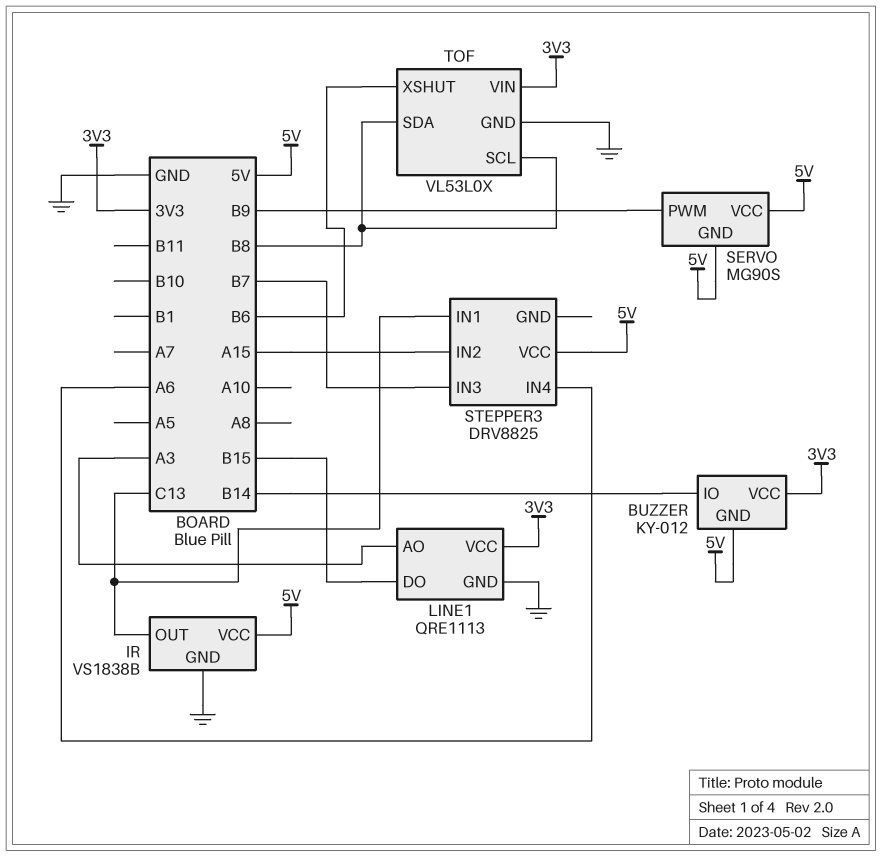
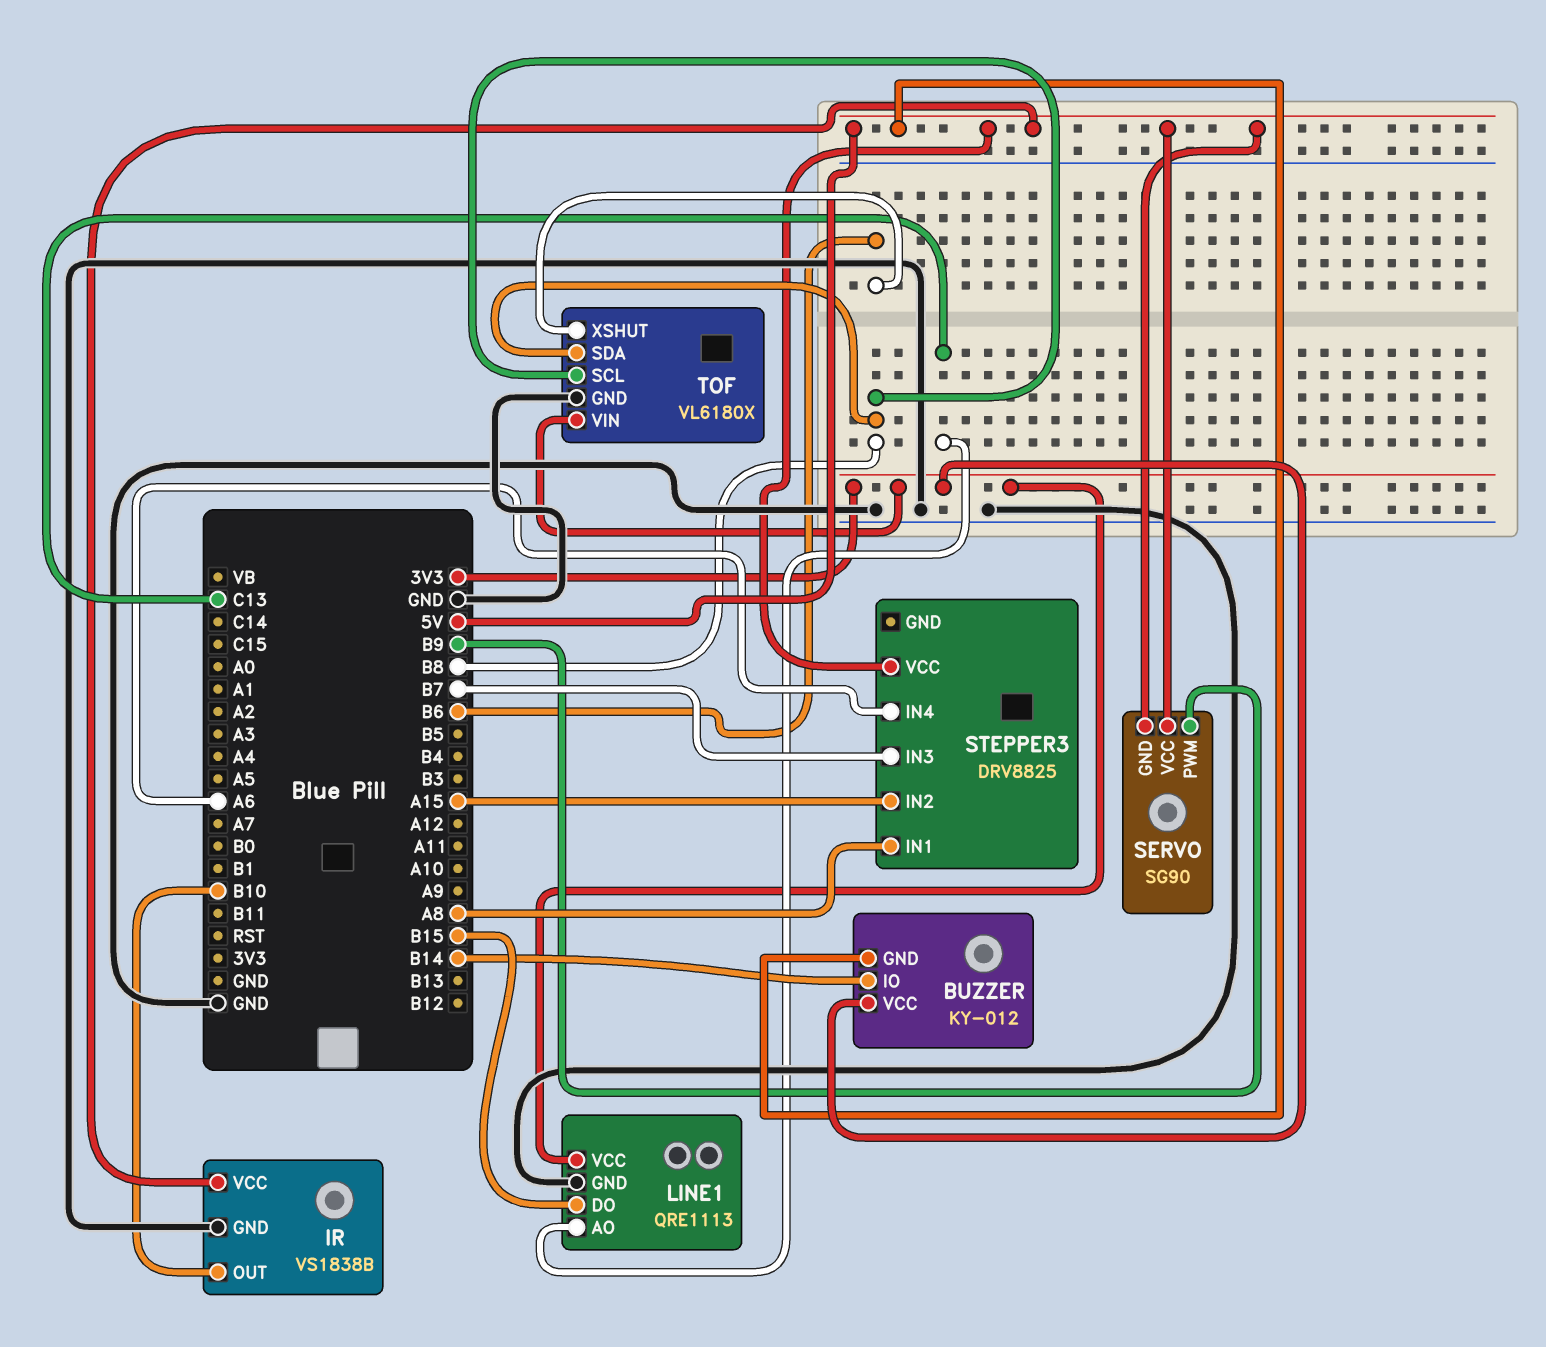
IR pin OUT: C13 -> B10
LINE1 pin AO: A3 -> C13
SERVO: MG90S -> SG90
STEPPER3 pin IN1: C13 -> A8
TOF: VL53L0X -> VL6180X

